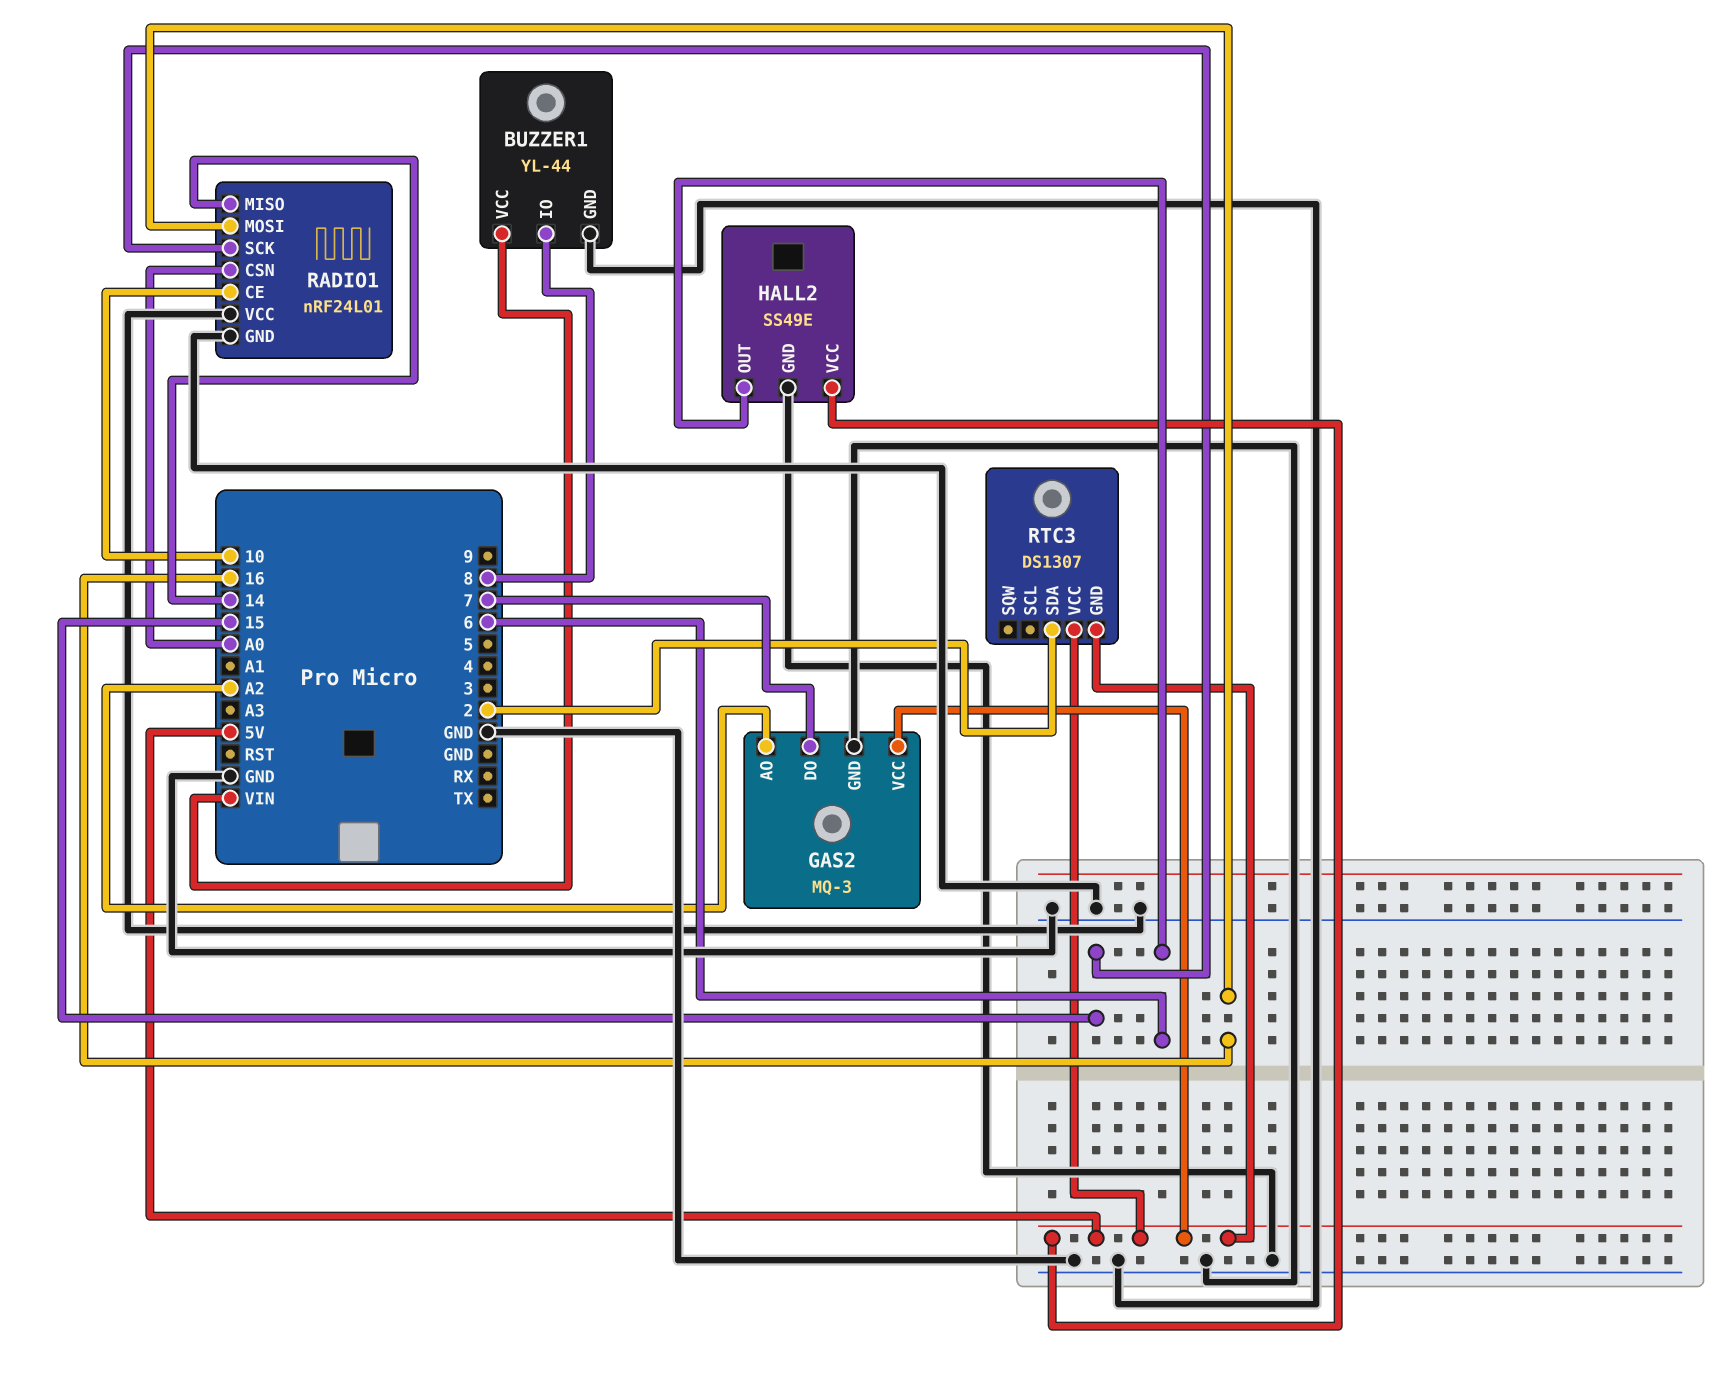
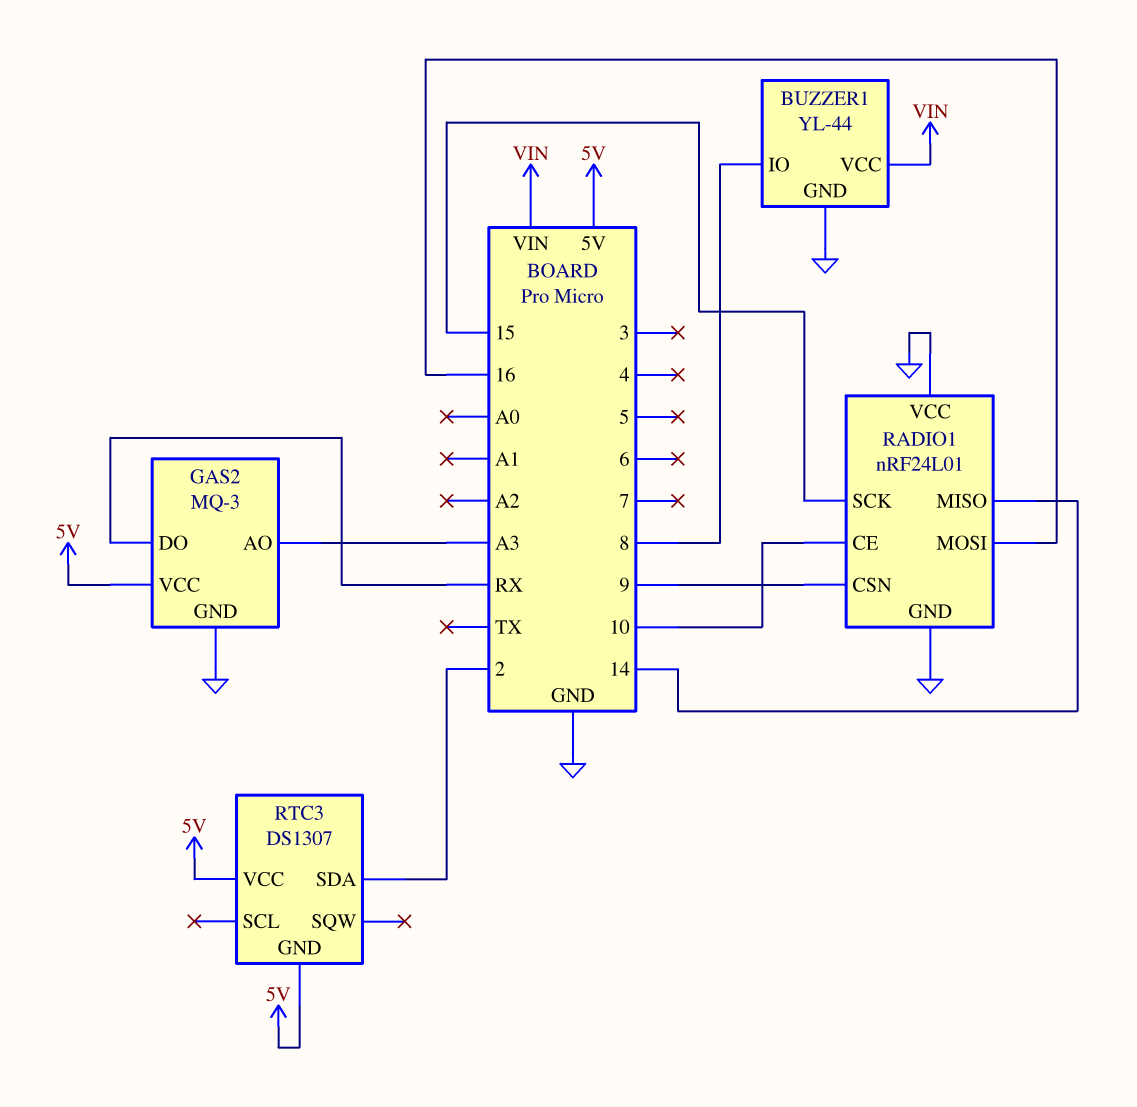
GAS2 pin AO: A2 -> A3
GAS2 pin DO: 7 -> RX
HALL2: SS49E -> none
HALL2 pin GND: GND -> none
HALL2 pin OUT: 6 -> none
HALL2 pin VCC: 5V -> none
RADIO1 pin CSN: A0 -> 9

